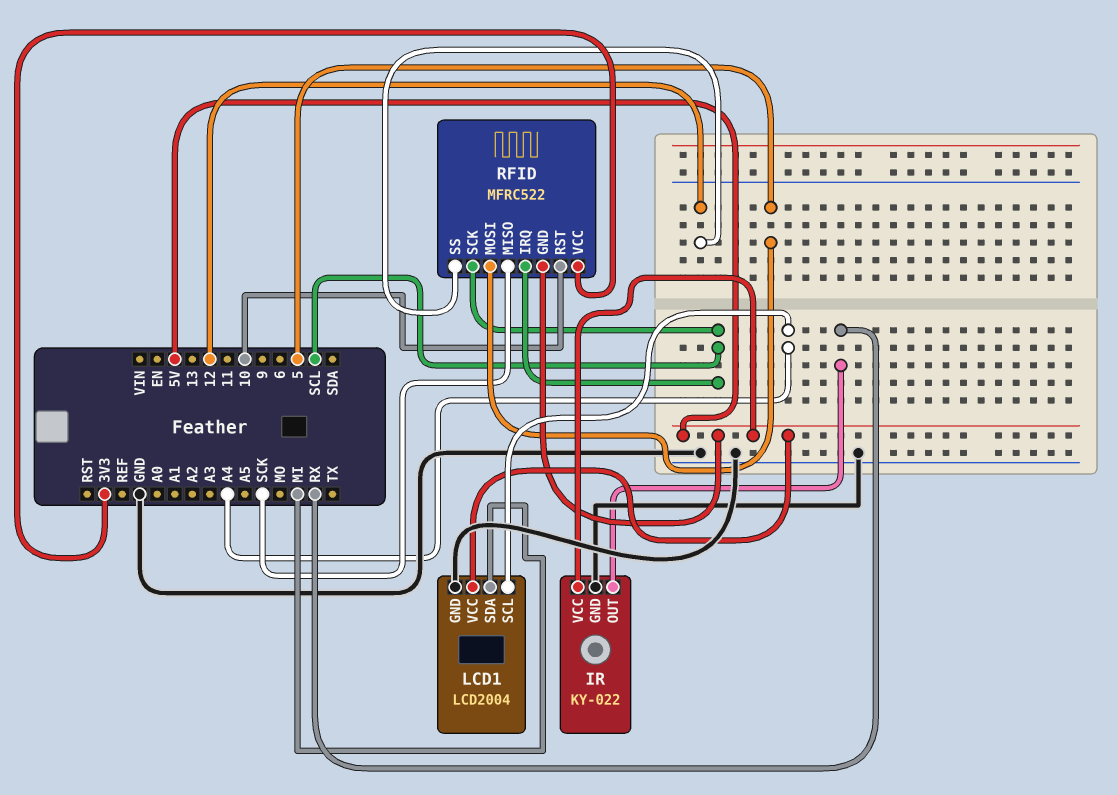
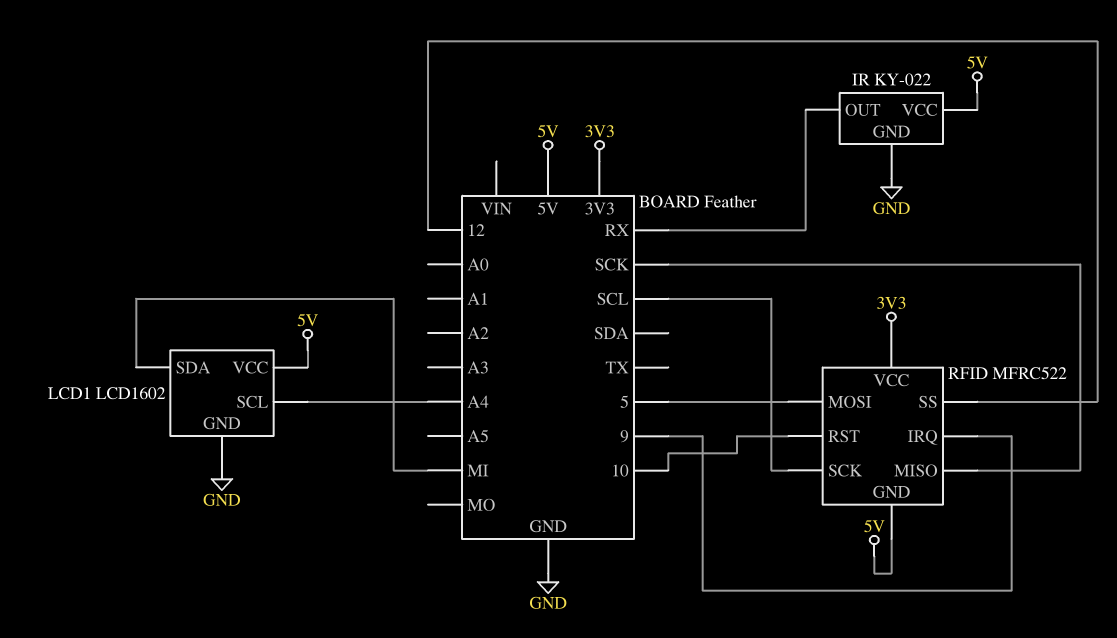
LCD1: LCD2004 -> LCD1602
RFID pin IRQ: SCL -> 9

